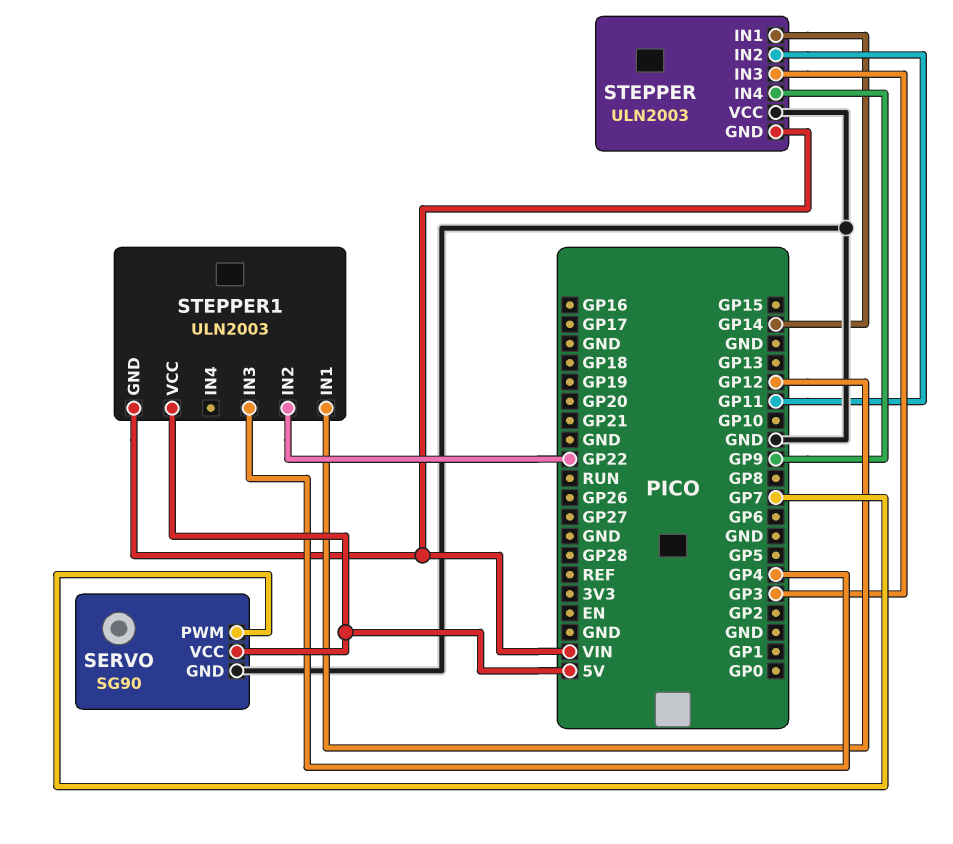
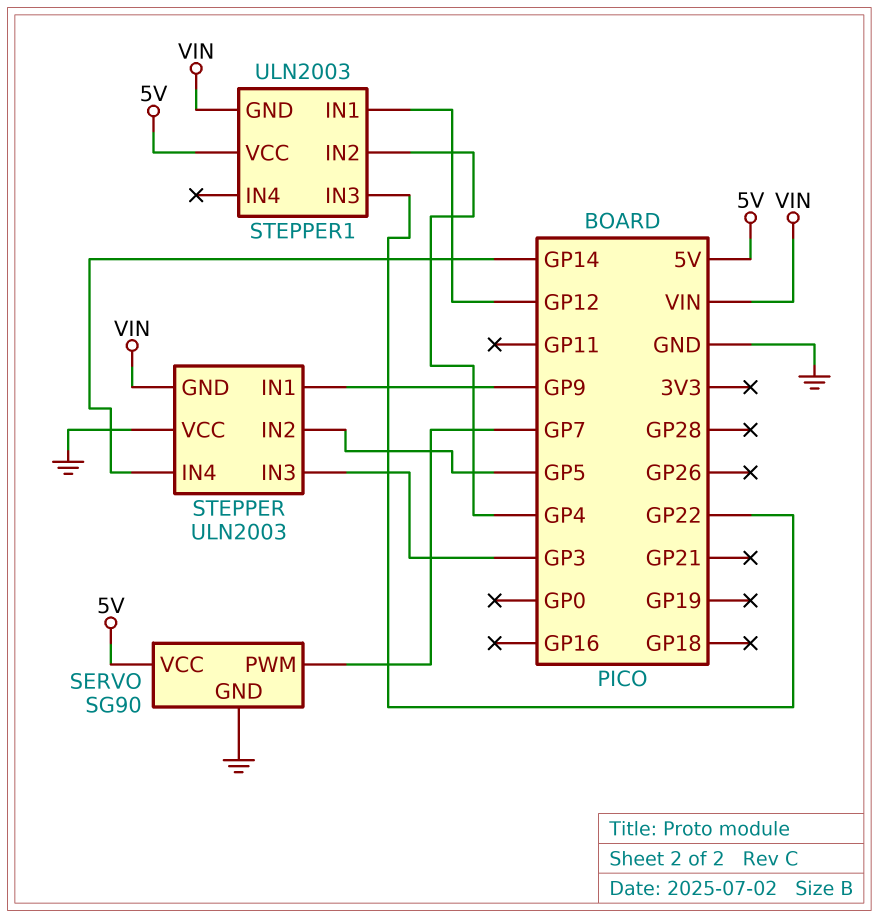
STEPPER pin IN1: GP14 -> GP9
STEPPER pin IN2: GP11 -> GP5
STEPPER pin IN4: GP9 -> GP14
STEPPER1 pin IN2: GP22 -> GP4
STEPPER1 pin IN3: GP4 -> GP22

